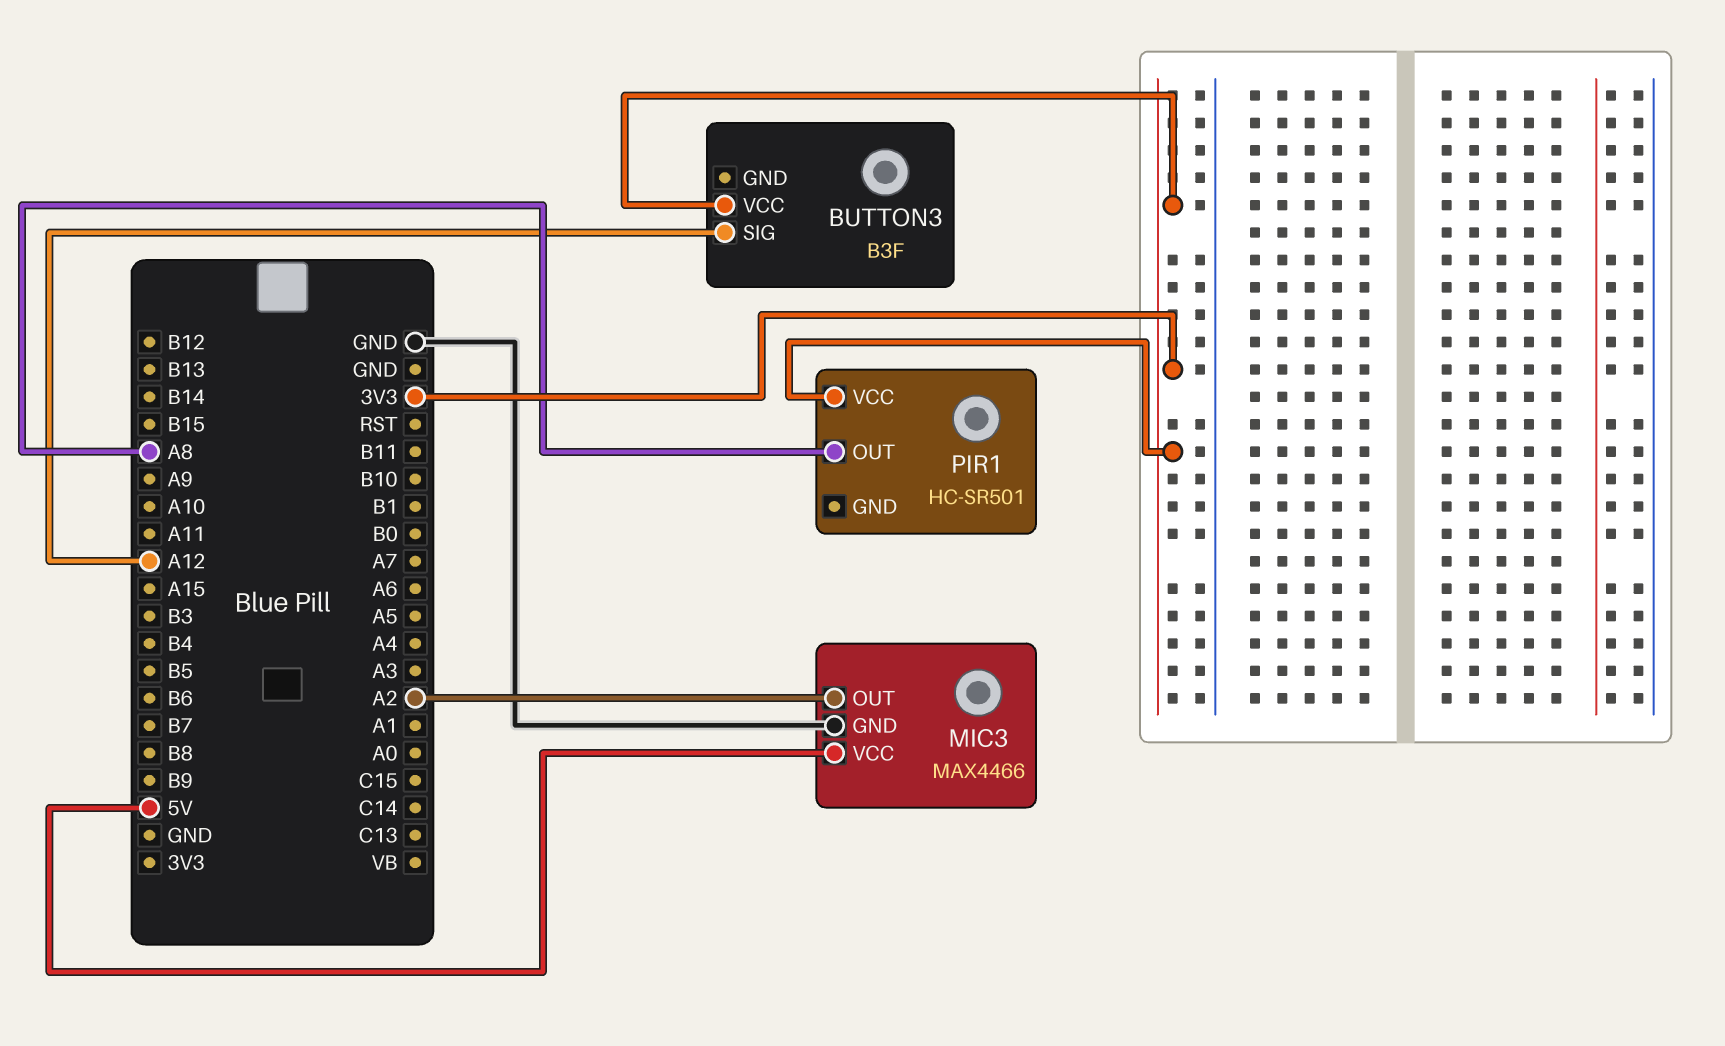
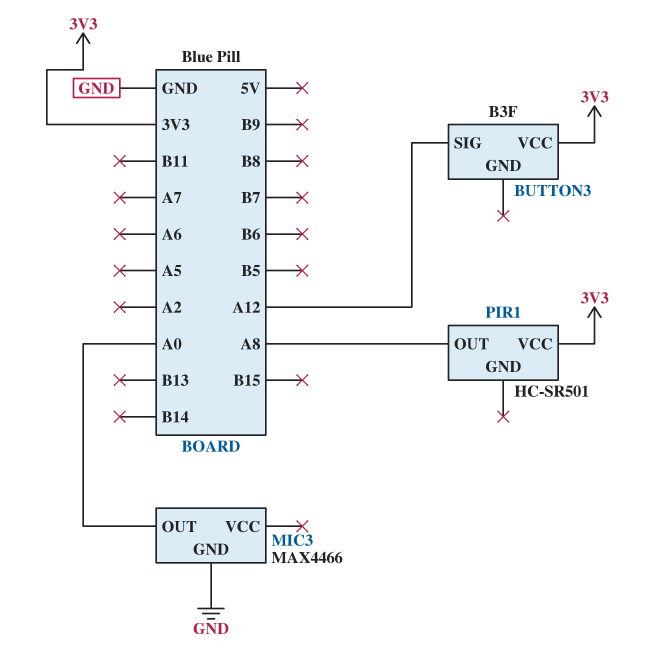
MIC3 pin OUT: A2 -> A0
MIC3 pin VCC: 5V -> none

